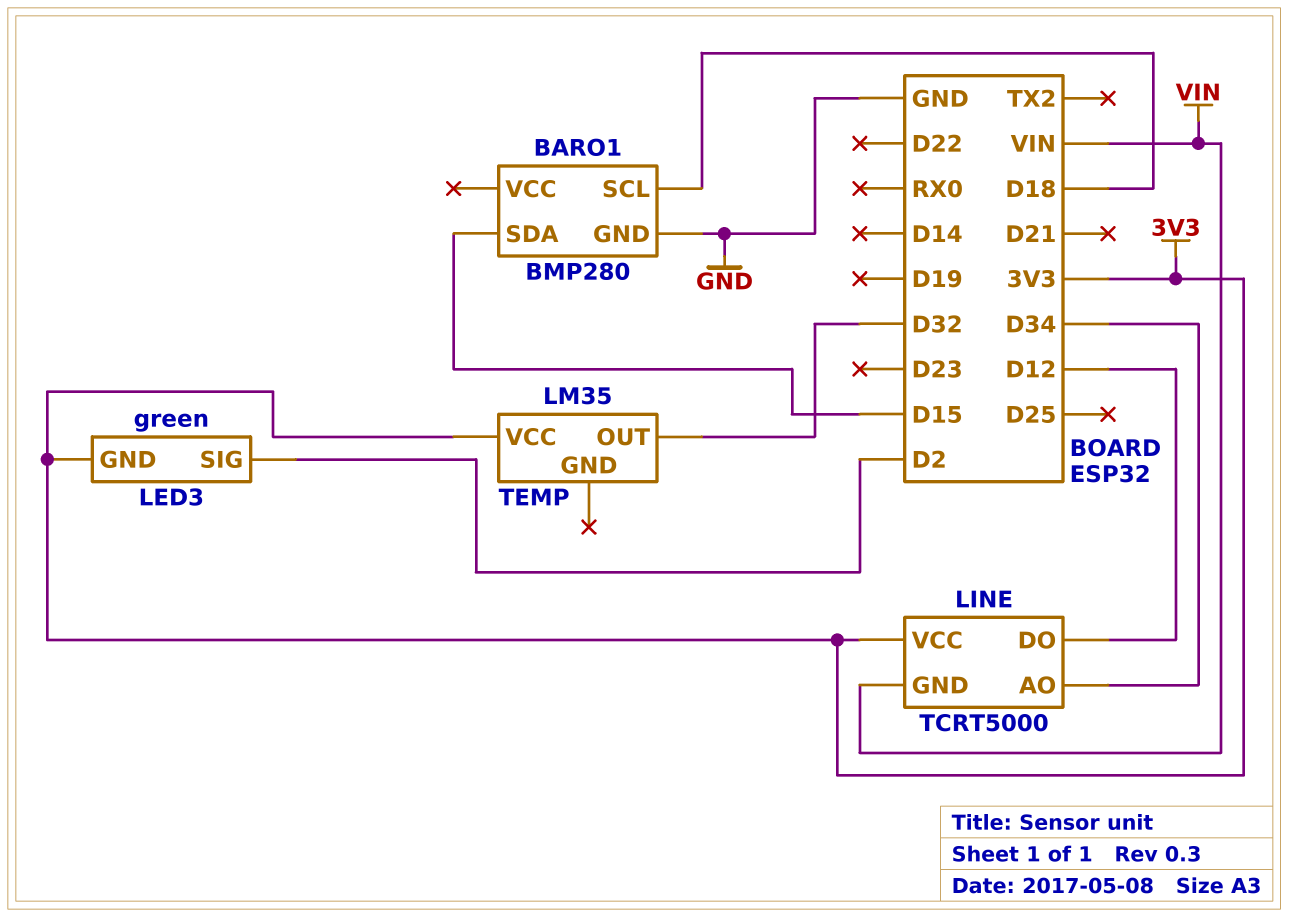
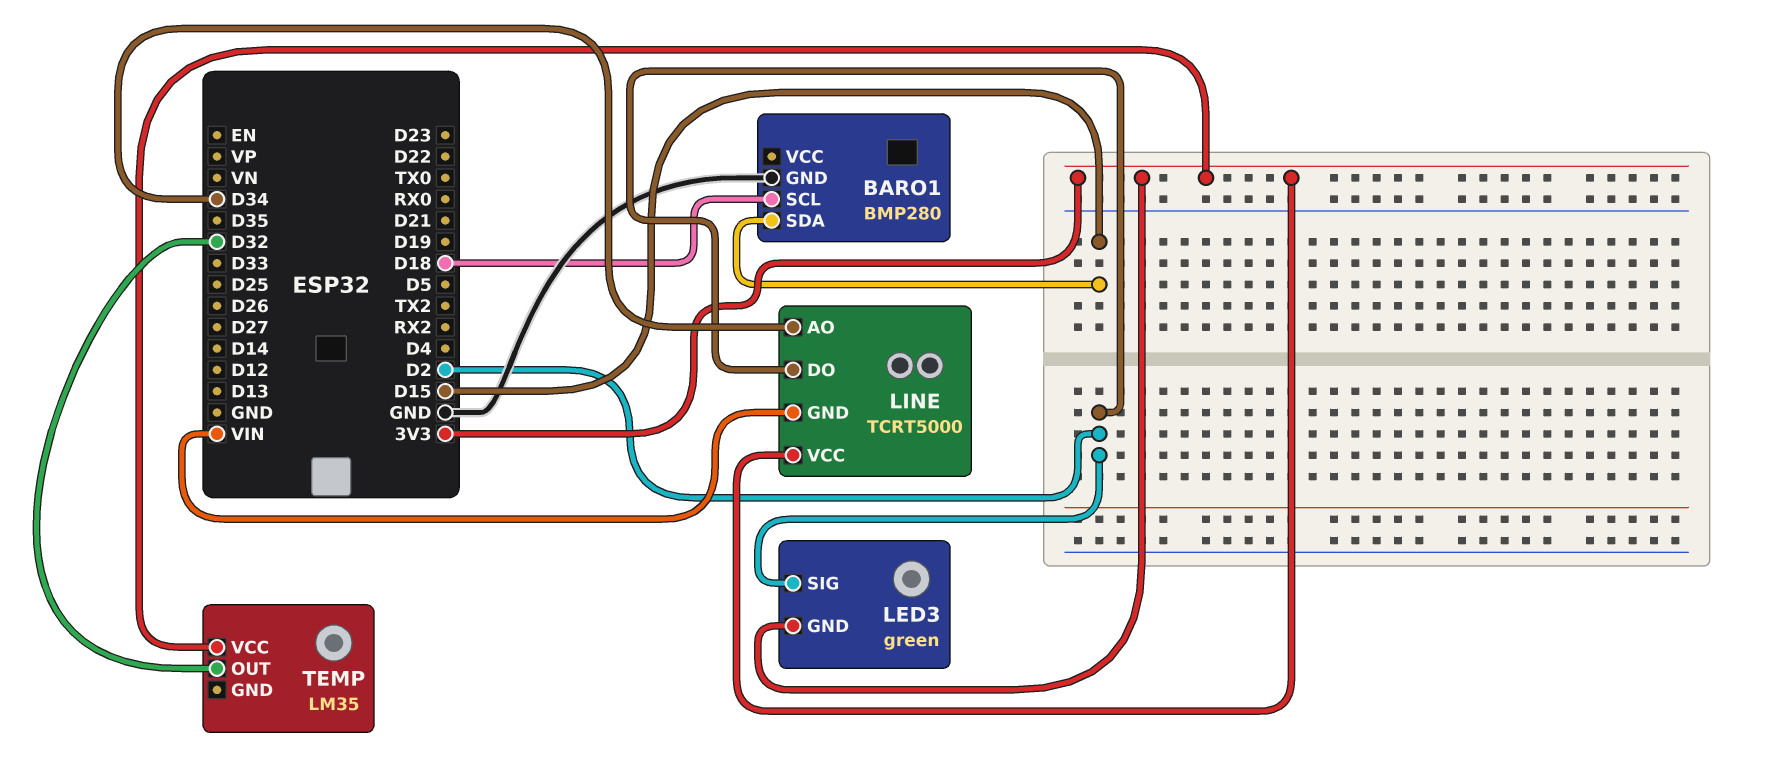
LINE pin DO: D12 -> D2

